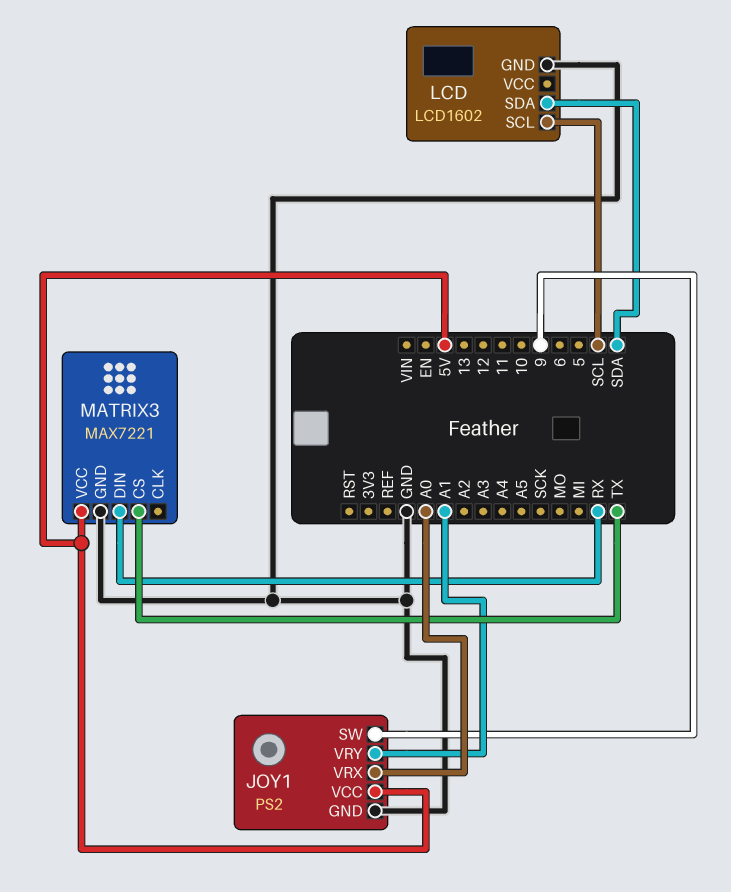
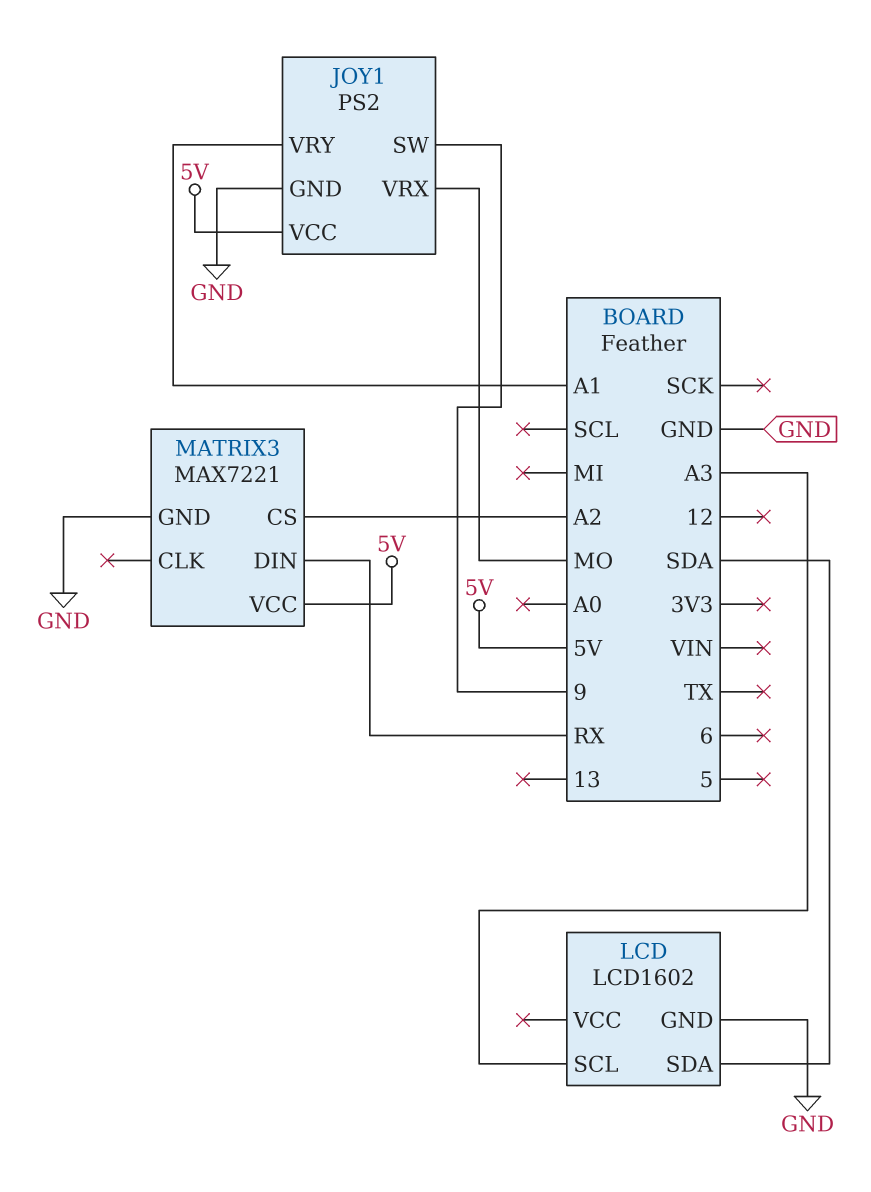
JOY1 pin VRX: A0 -> MO
LCD pin SCL: SCL -> A3
MATRIX3 pin CS: TX -> A2

